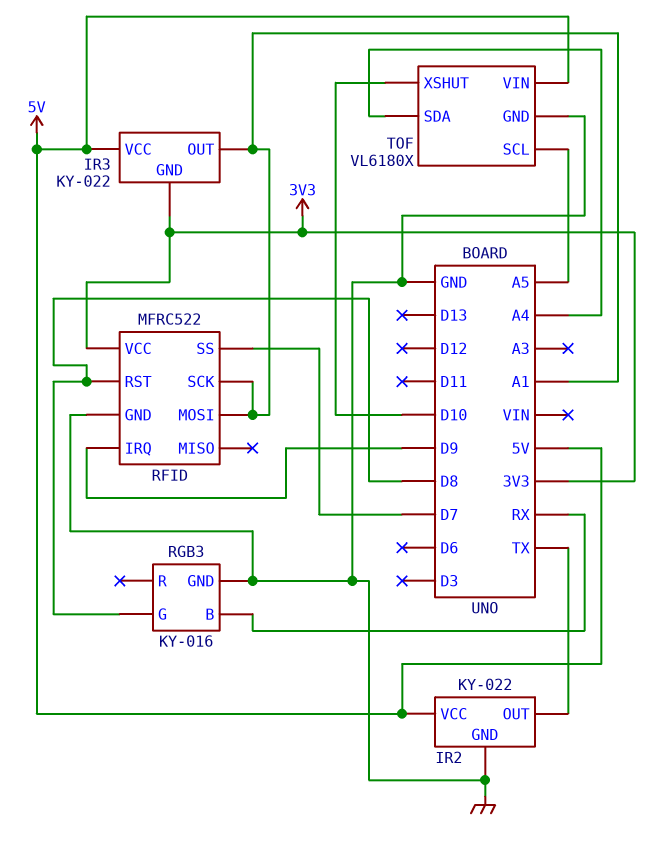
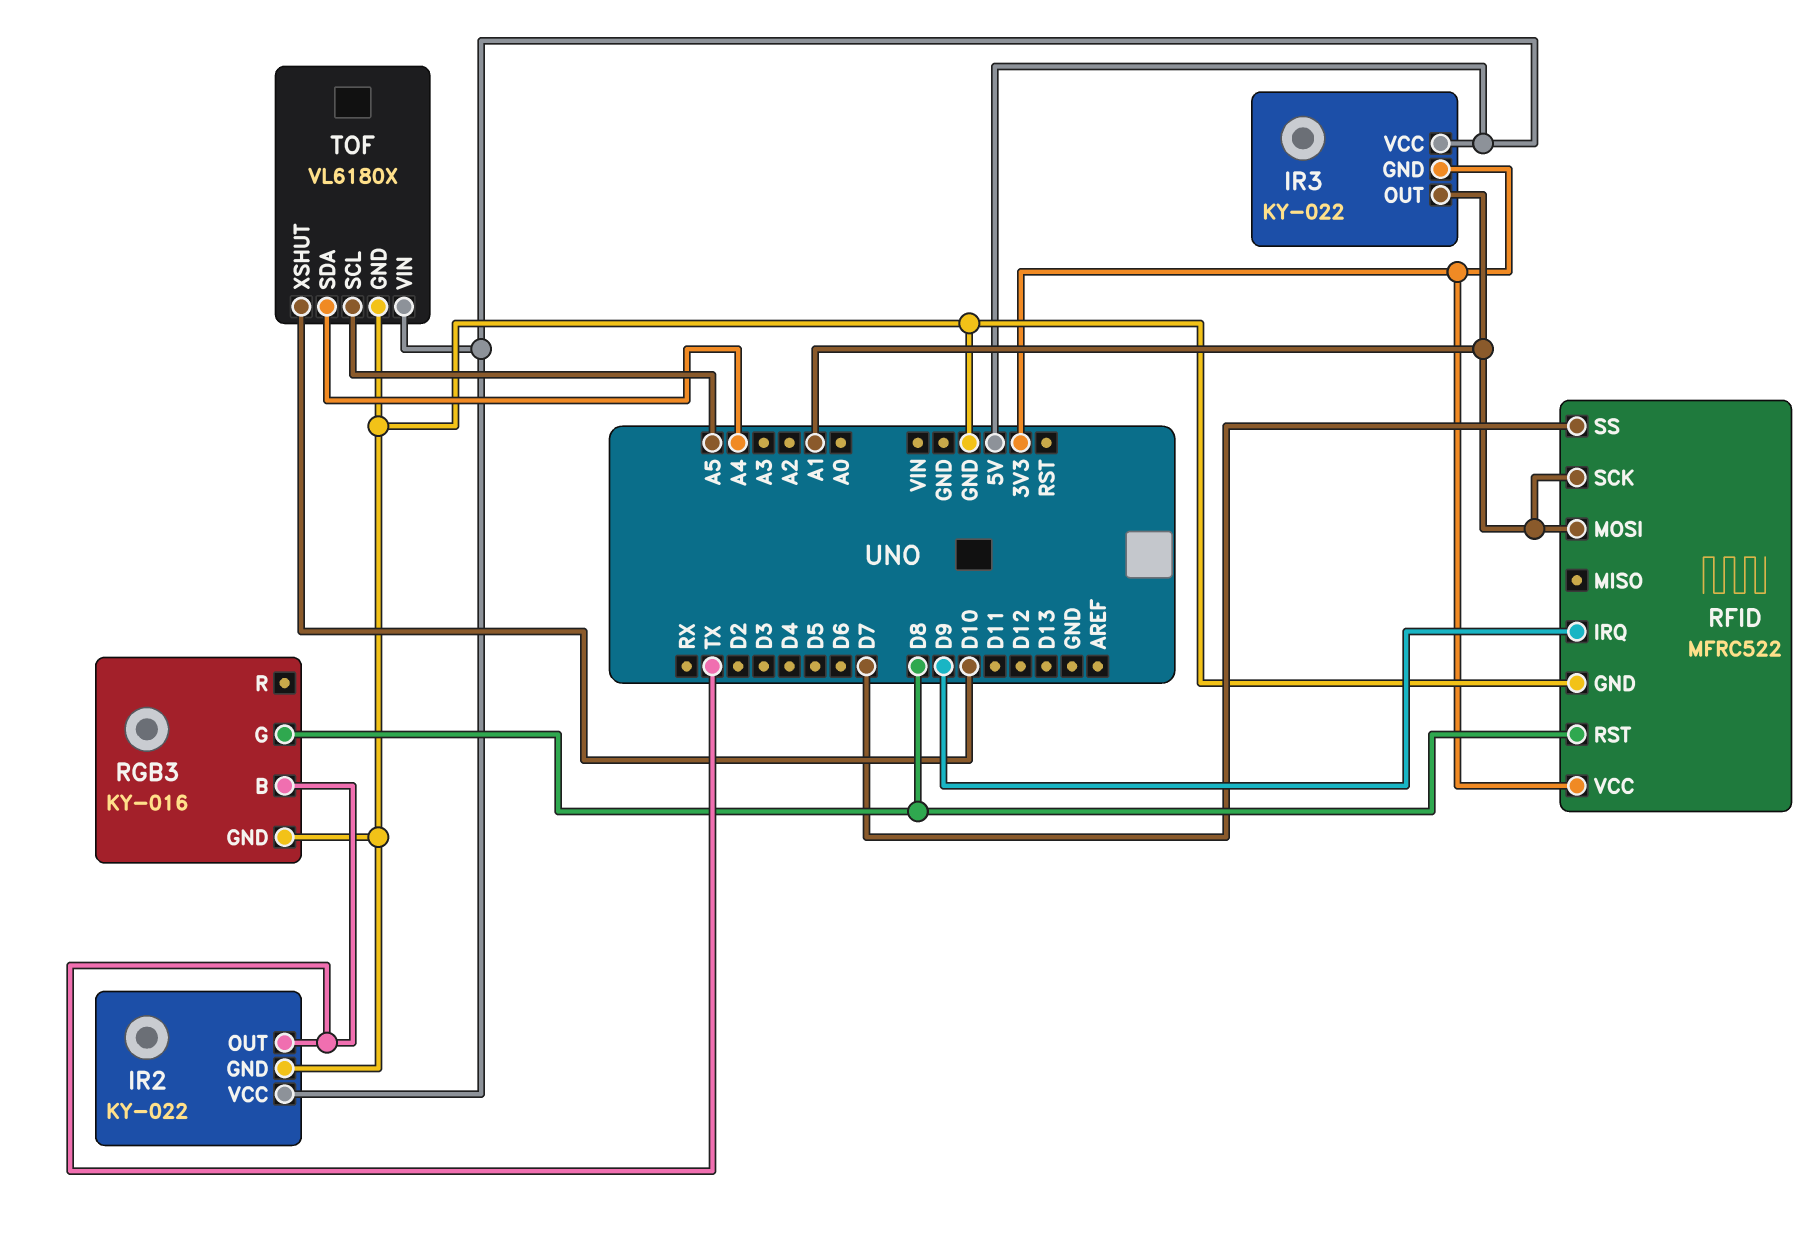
RGB3 pin B: RX -> TX

